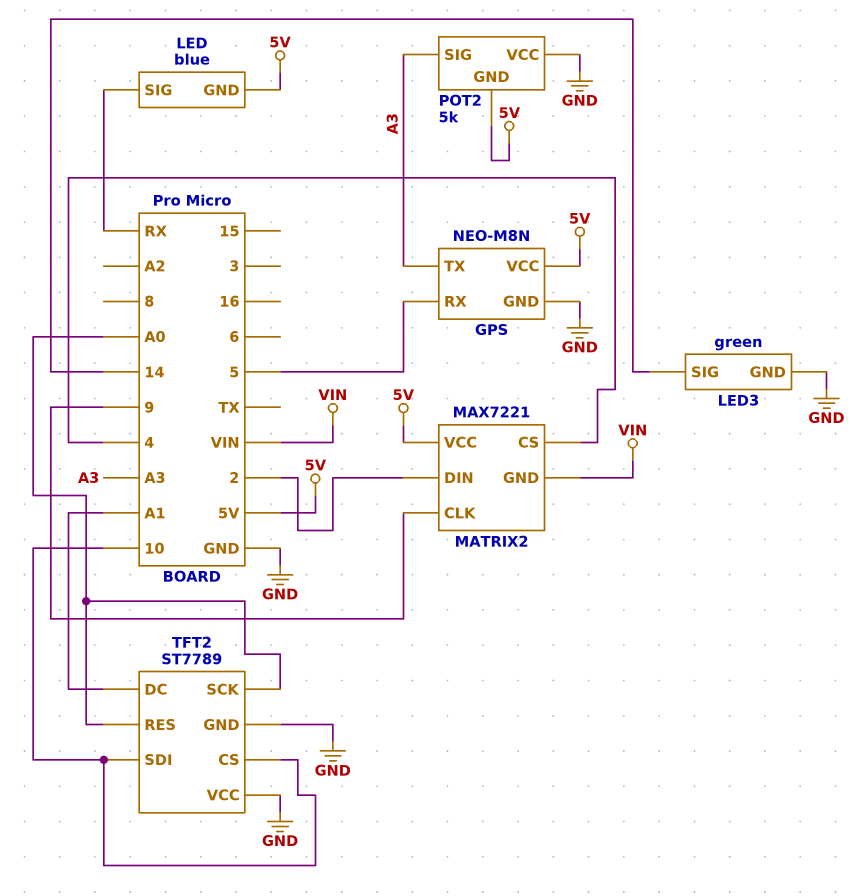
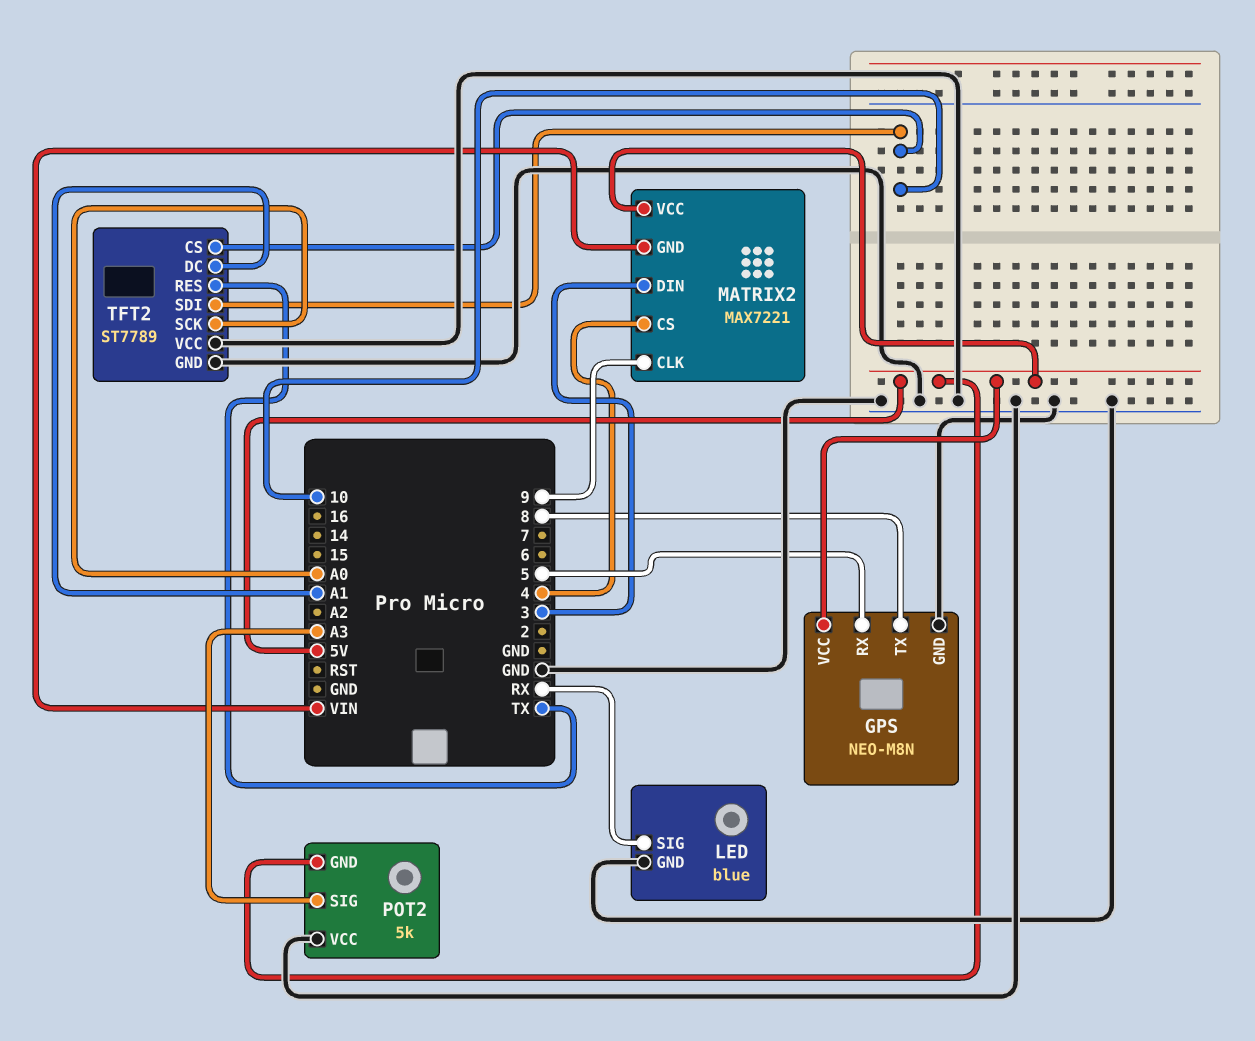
GPS pin TX: A3 -> 8
LED pin GND: 5V -> GND
LED3: green -> none
LED3 pin GND: GND -> none
LED3 pin SIG: 14 -> none
MATRIX2 pin DIN: 2 -> 3
TFT2 pin RES: A0 -> TX

